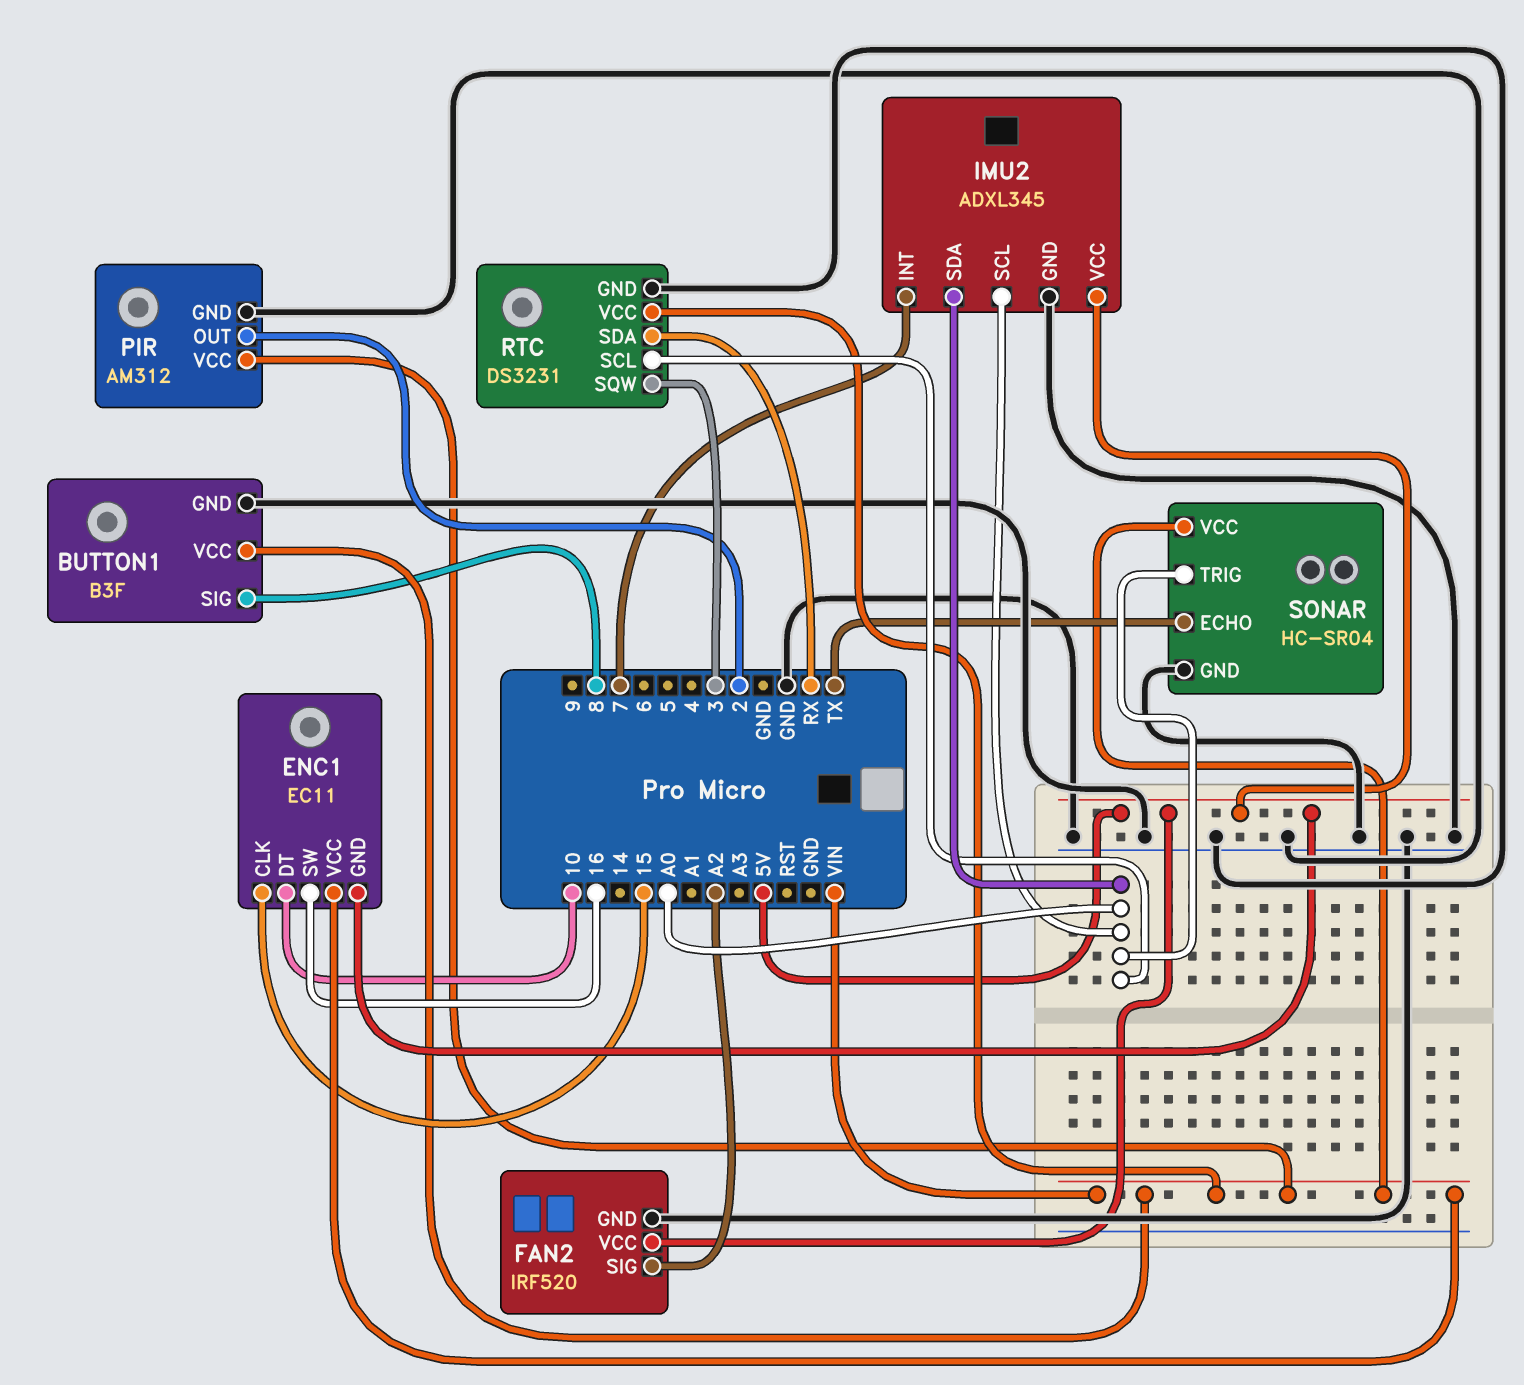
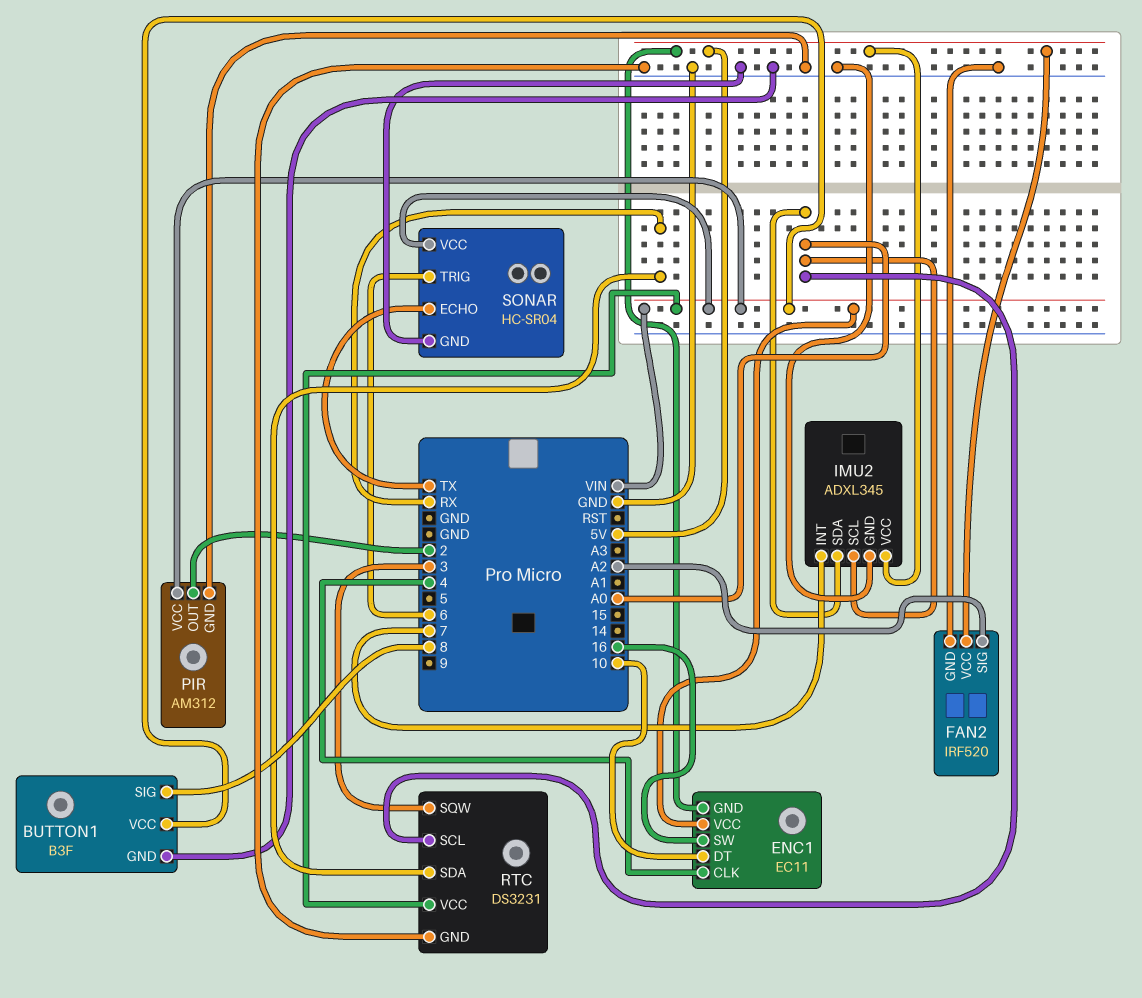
ENC1 pin CLK: 15 -> 4
SONAR pin TRIG: A0 -> 6

